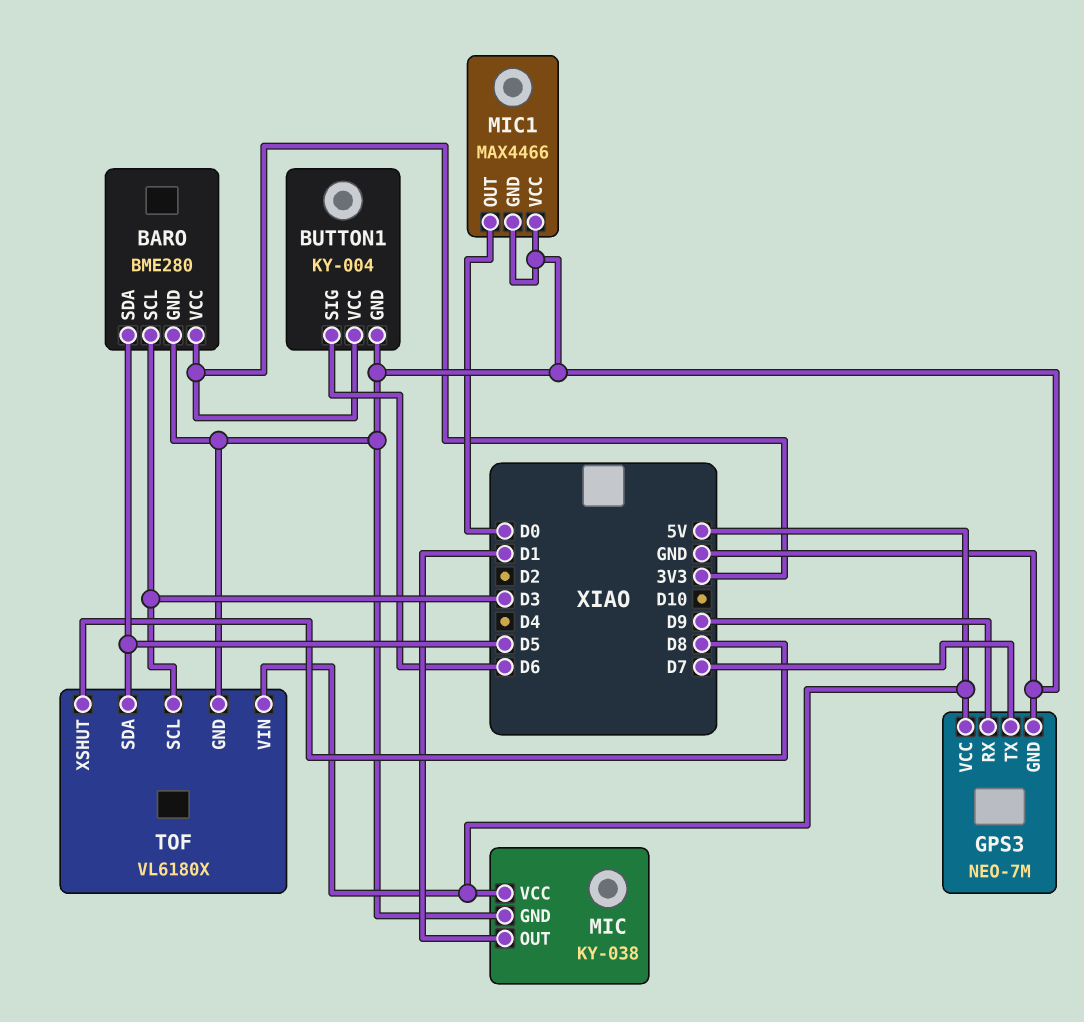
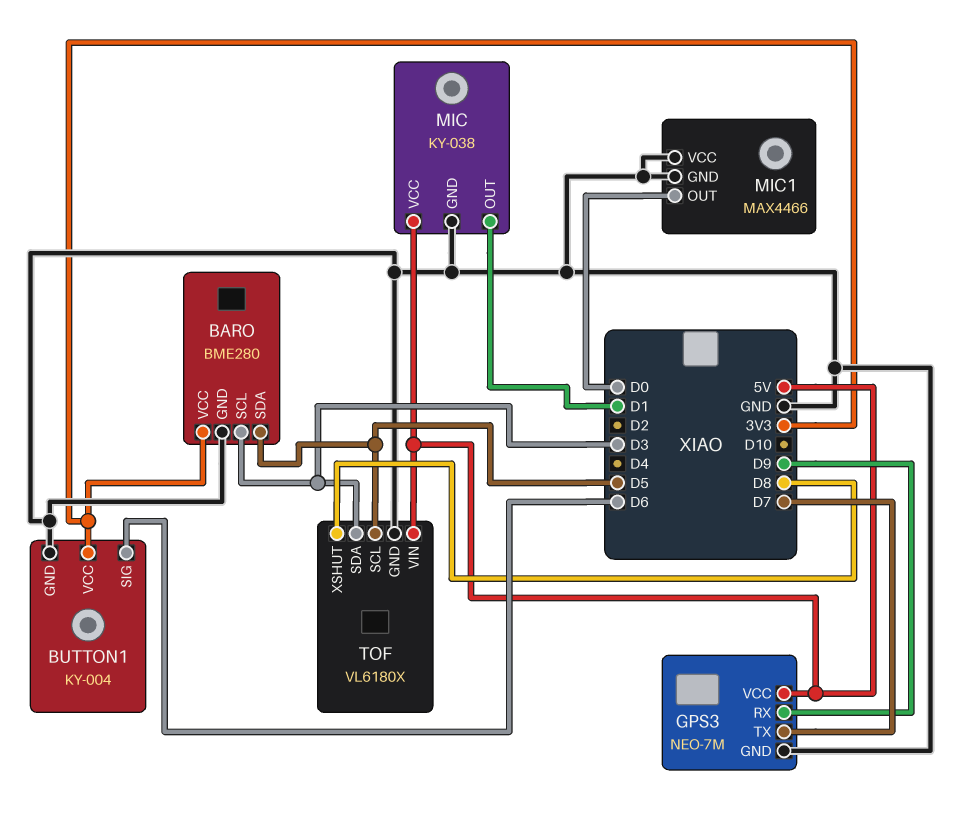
TOF pin SCL: D3 -> D5
TOF pin SDA: D5 -> D3

